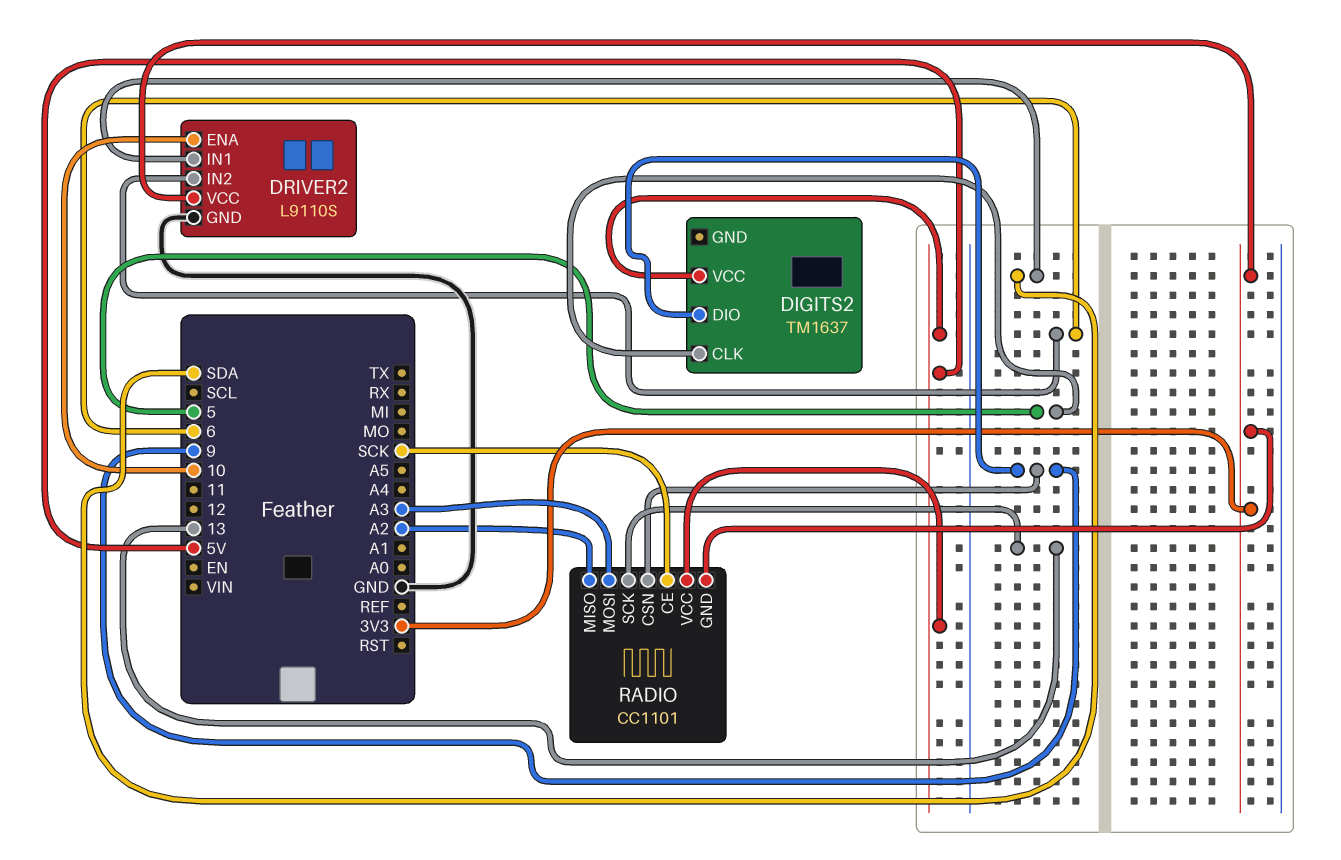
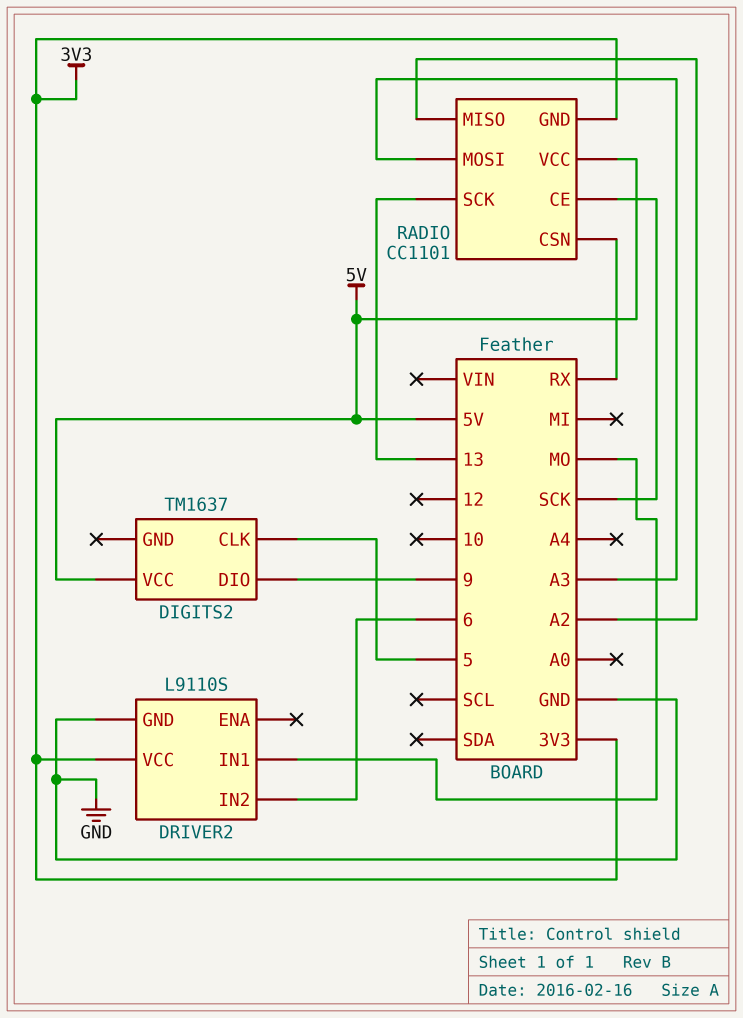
DRIVER2 pin ENA: 10 -> none
DRIVER2 pin IN1: SDA -> MO
RADIO pin CSN: 9 -> RX

